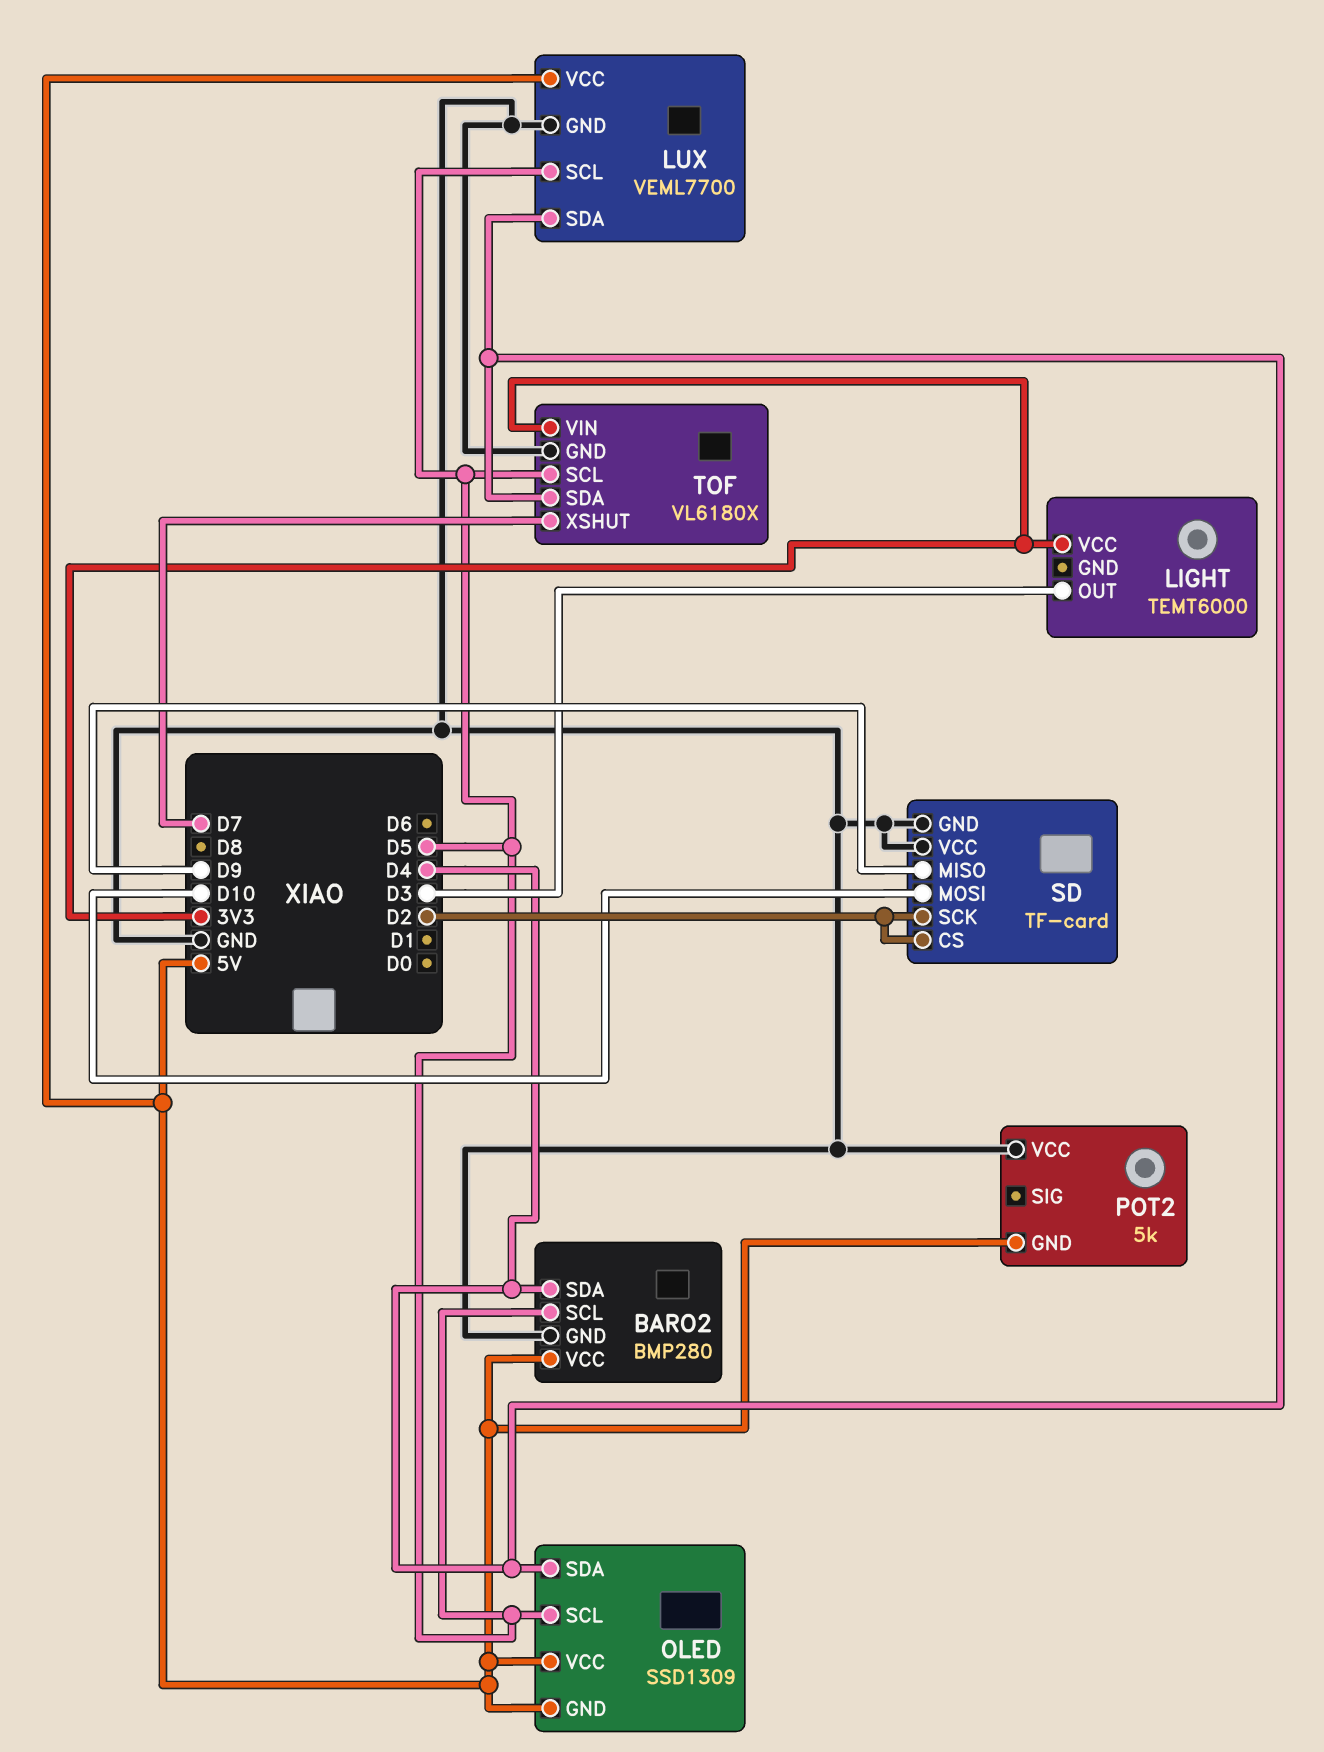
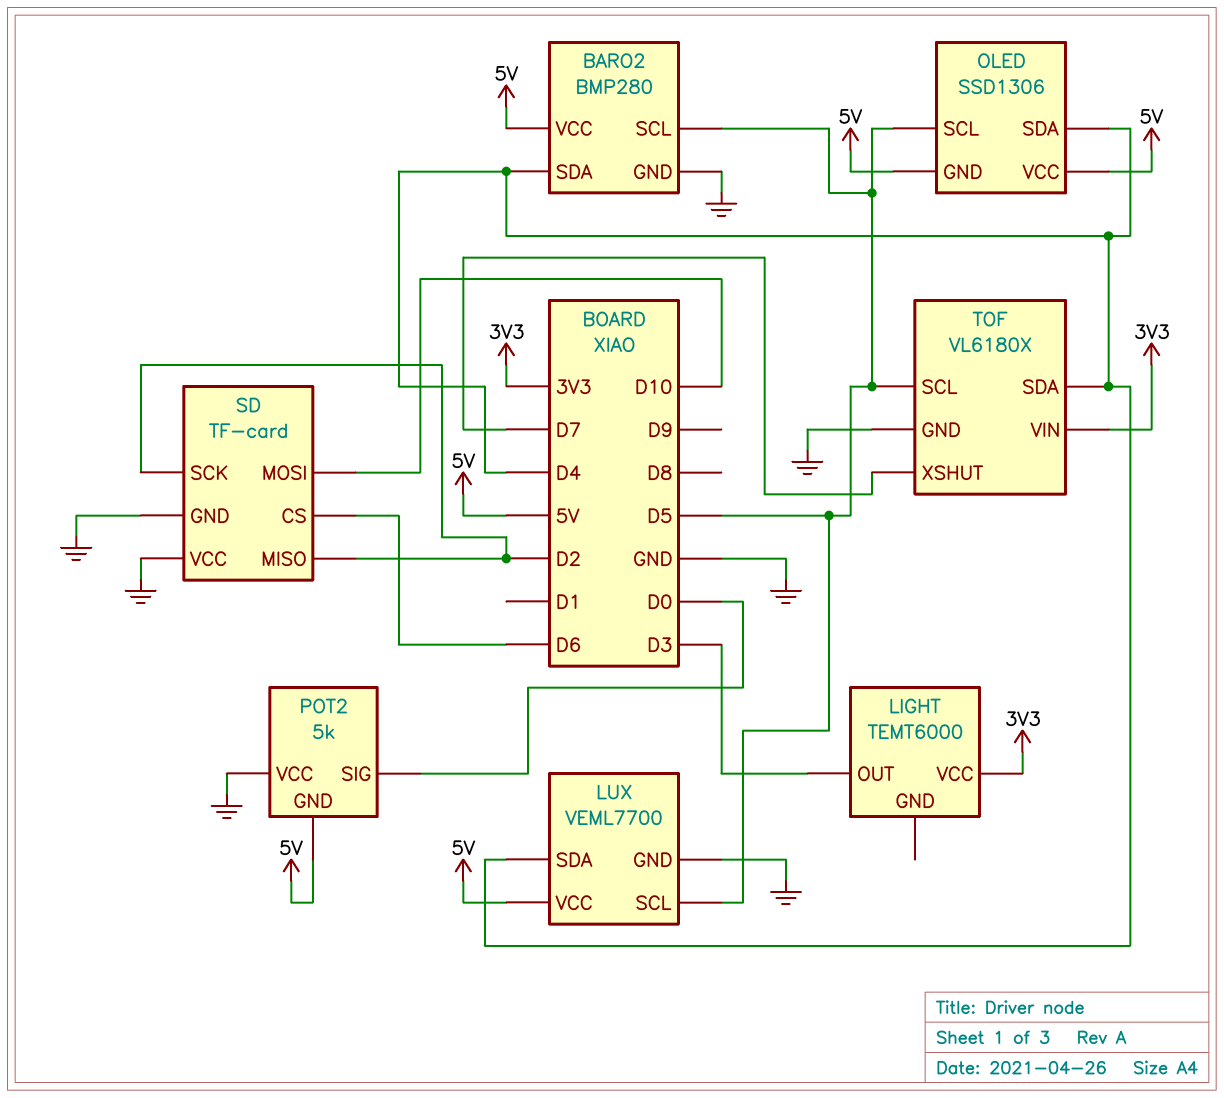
OLED: SSD1309 -> SSD1306
POT2 pin SIG: none -> D0
SD pin CS: D2 -> D6
SD pin MISO: D9 -> D2

